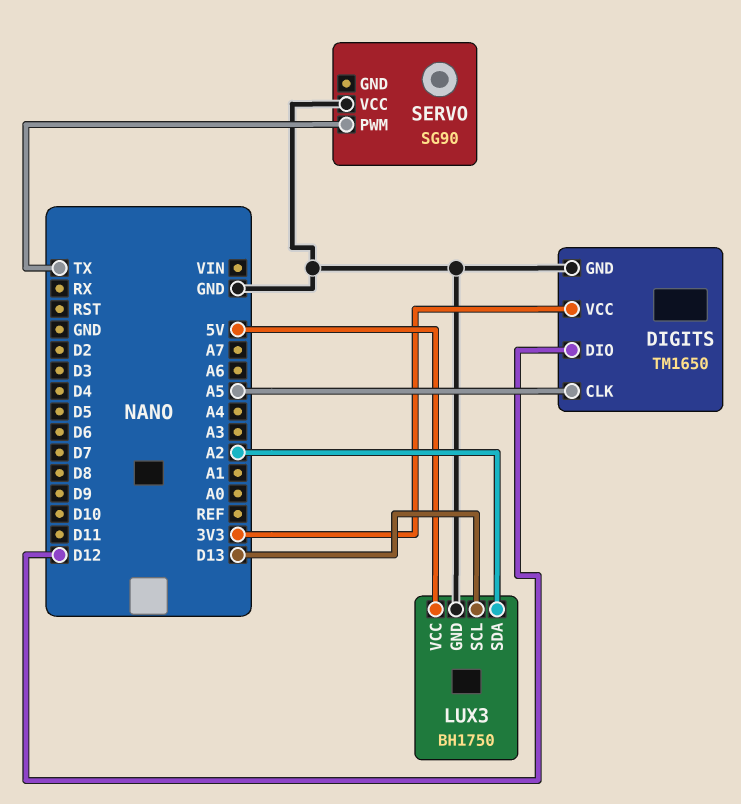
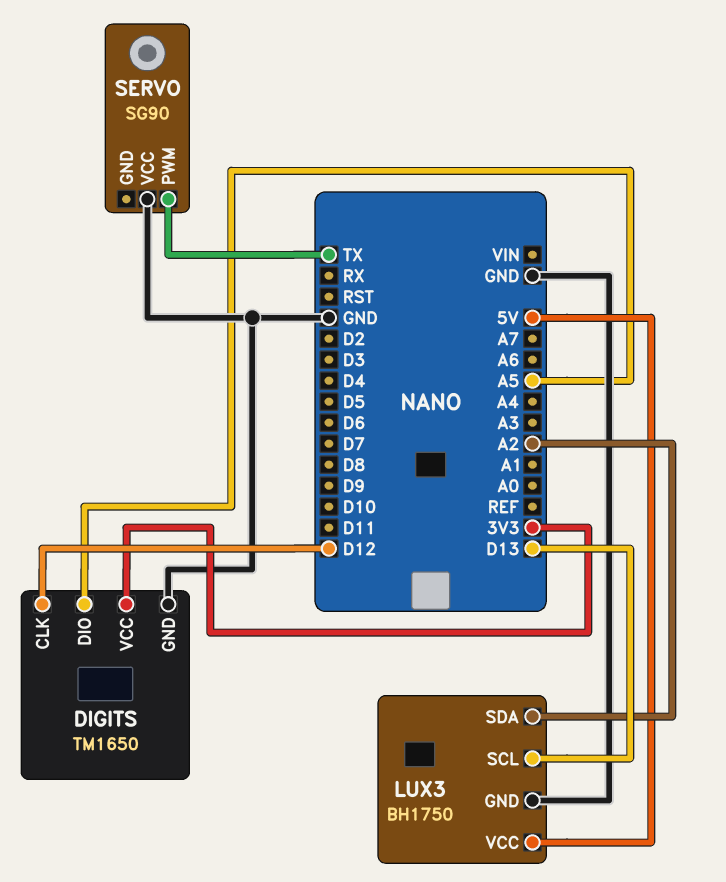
DIGITS pin CLK: A5 -> D12
DIGITS pin DIO: D12 -> A5

